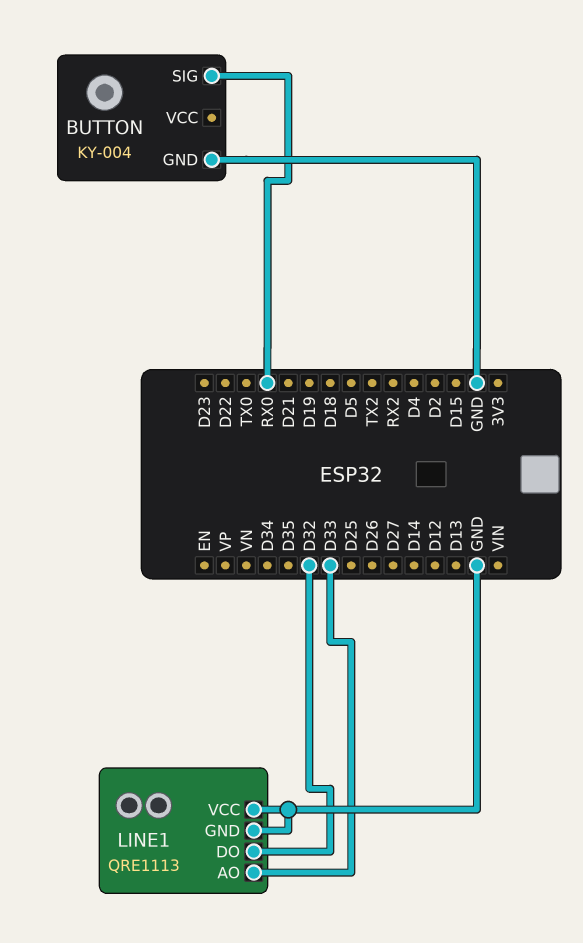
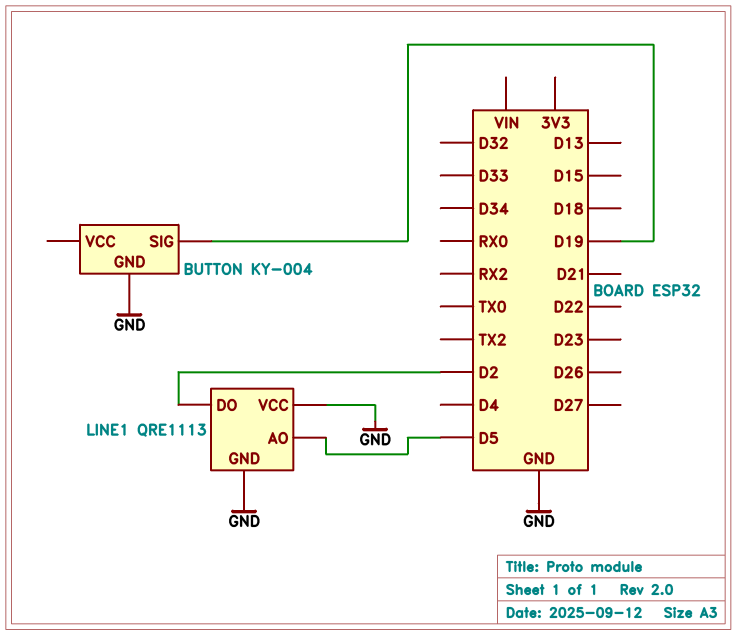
BUTTON pin SIG: RX0 -> D19
LINE1 pin AO: D33 -> D5
LINE1 pin DO: D32 -> D2

